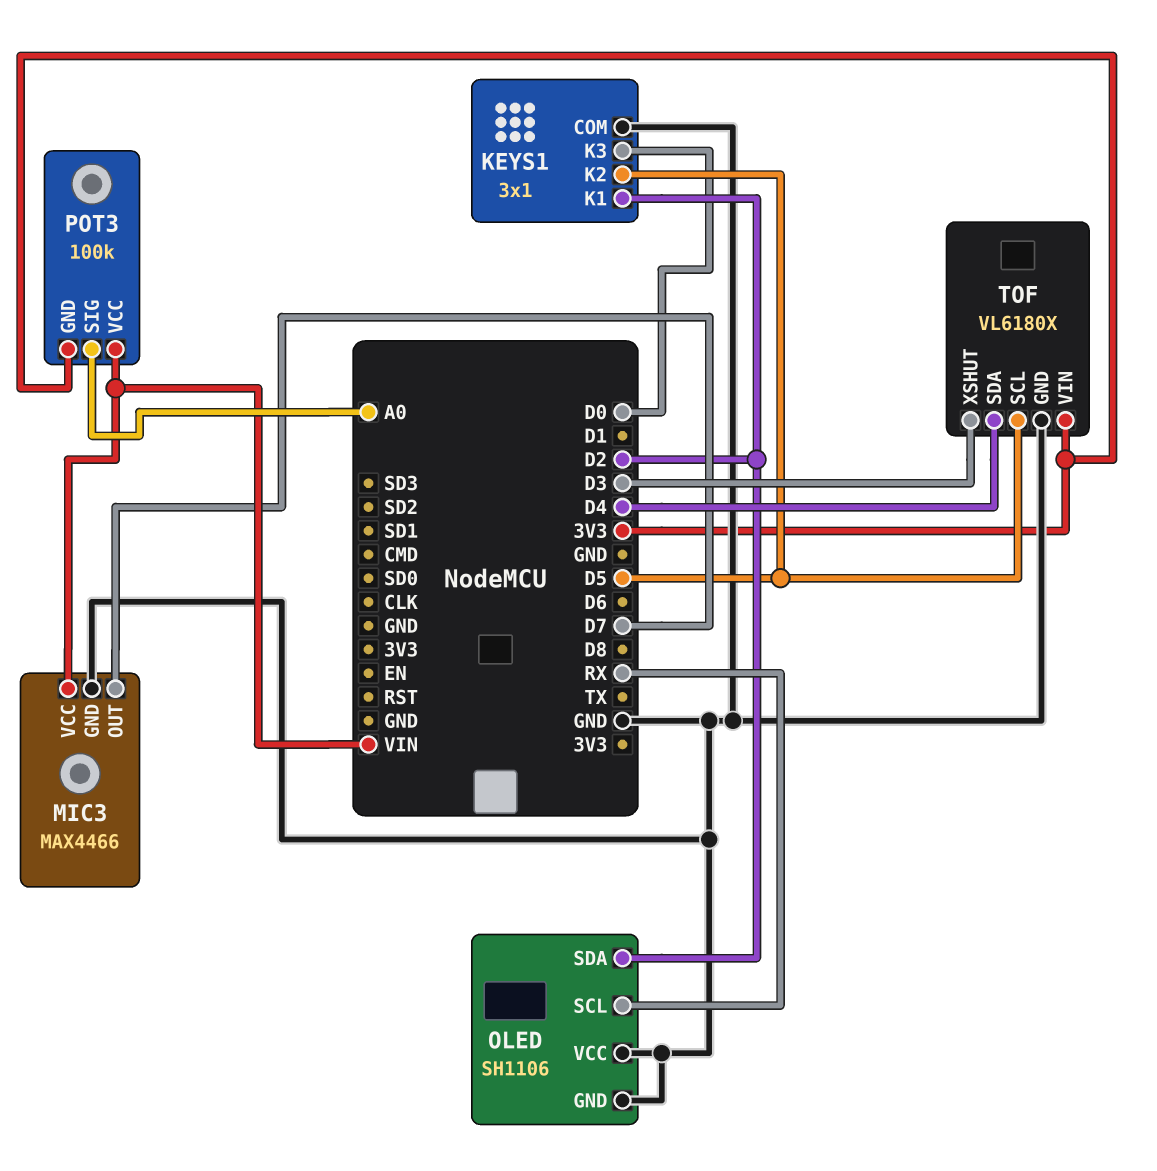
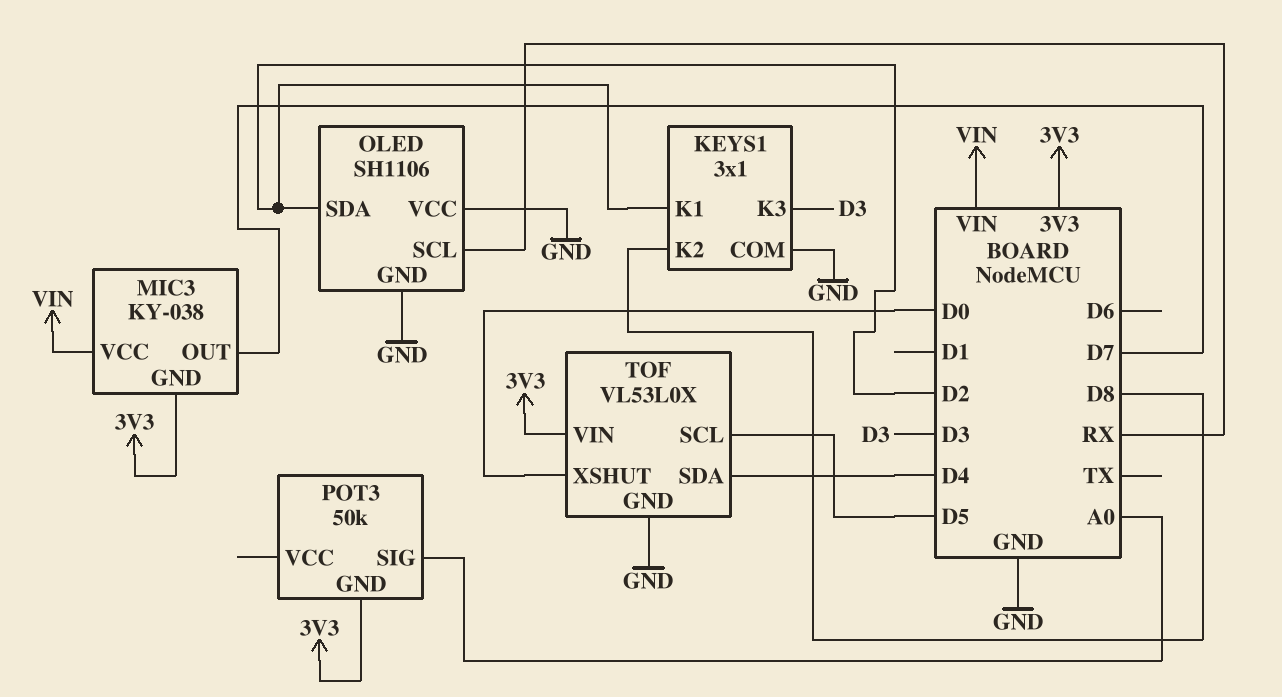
KEYS1 pin K2: D5 -> D8
KEYS1 pin K3: D0 -> D3
MIC3: MAX4466 -> KY-038
MIC3 pin GND: GND -> 3V3
POT3: 100k -> 50k
POT3 pin VCC: VIN -> none
TOF: VL6180X -> VL53L0X
TOF pin XSHUT: D3 -> D0

